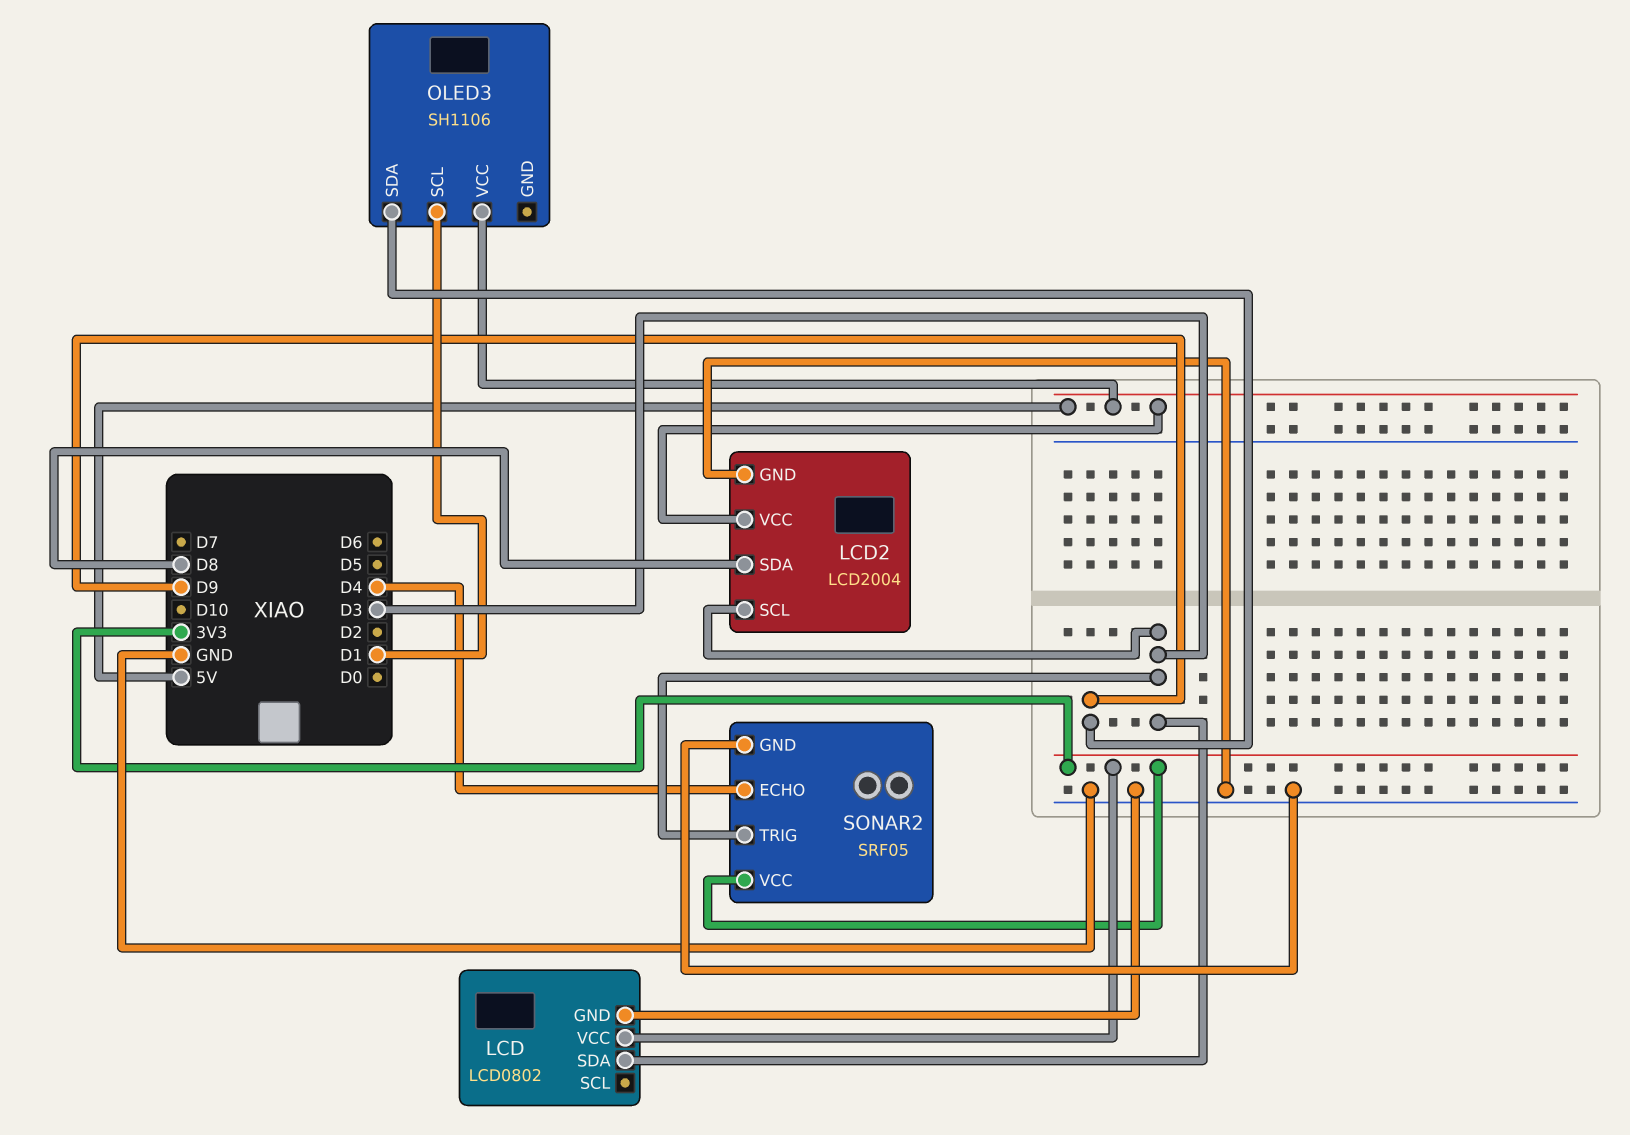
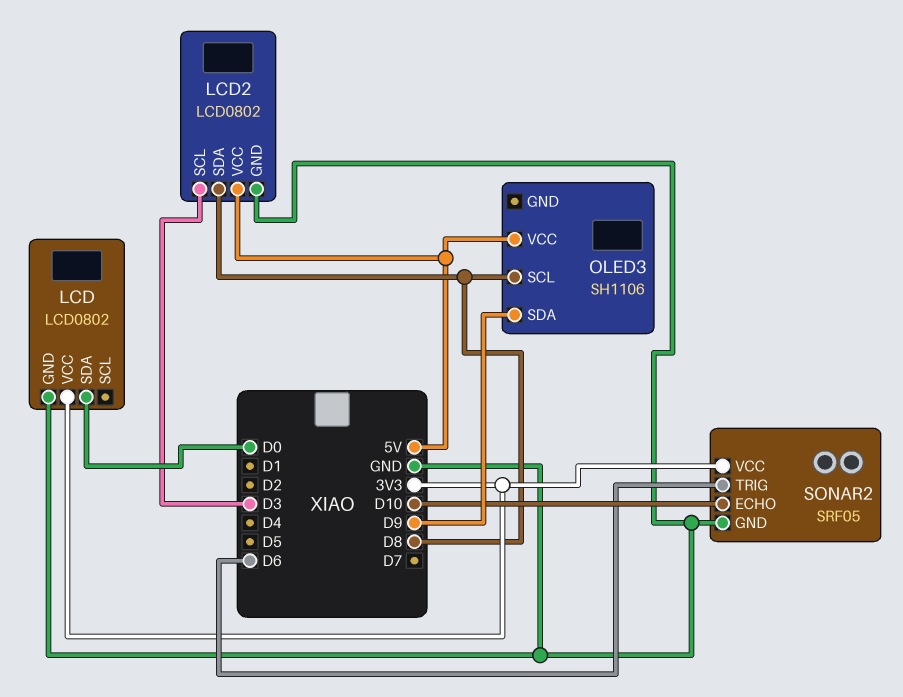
LCD pin SDA: D3 -> D0
LCD2: LCD2004 -> LCD0802
OLED3 pin SCL: D1 -> D8
SONAR2 pin ECHO: D4 -> D10
SONAR2 pin TRIG: D3 -> D6

